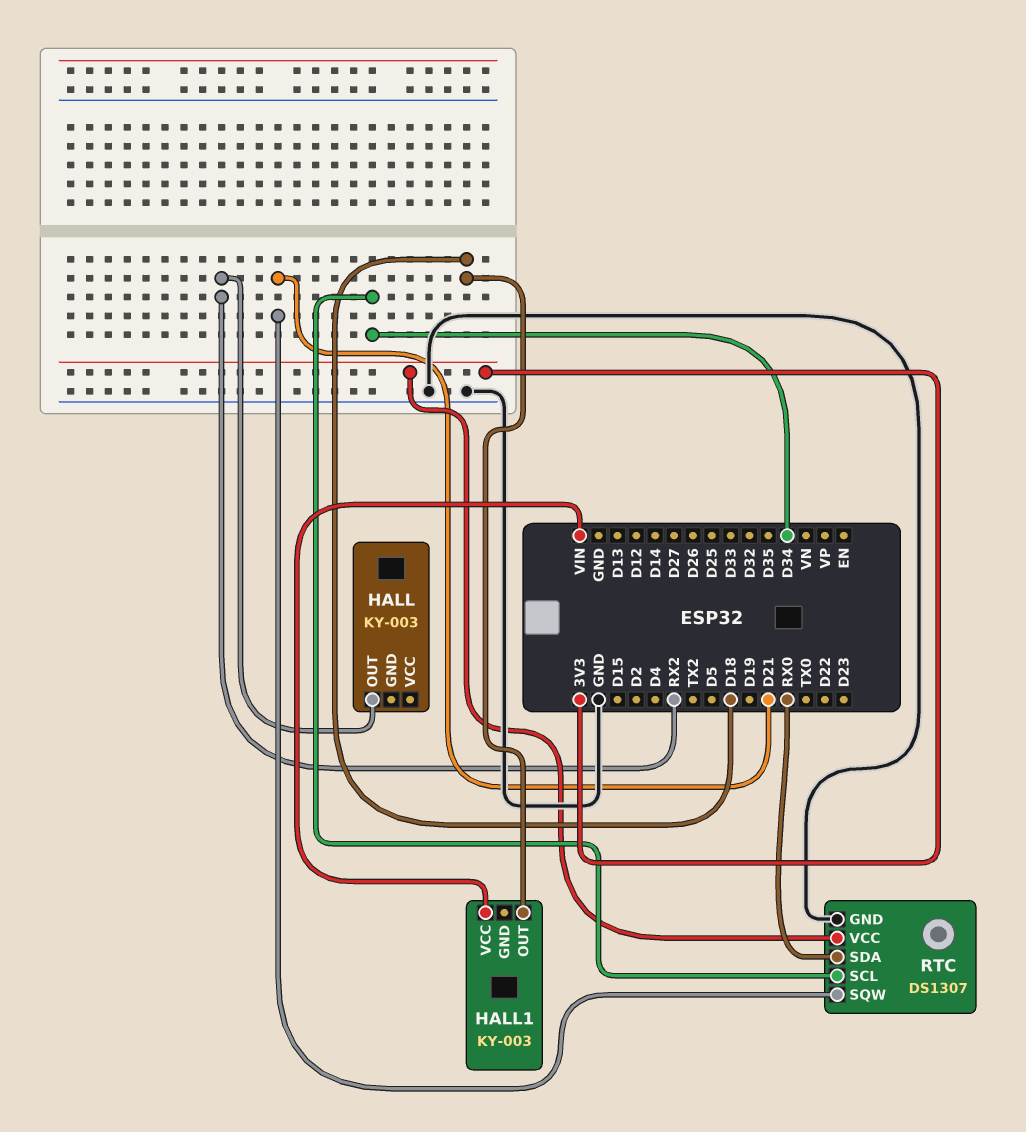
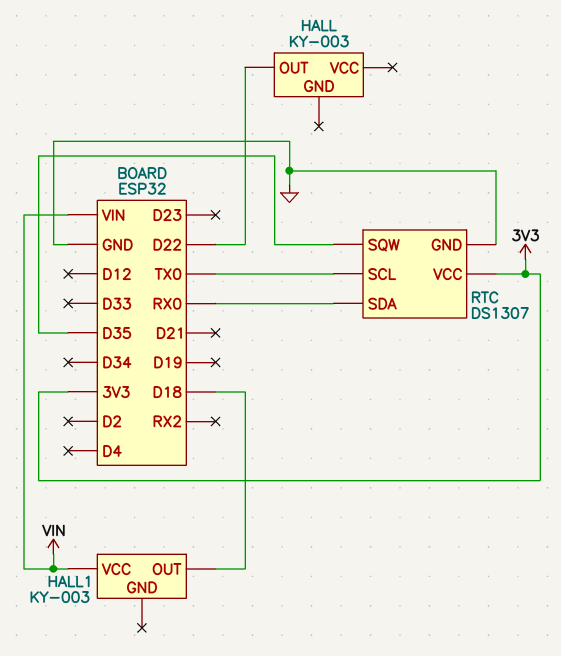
HALL pin OUT: RX2 -> D22
RTC pin SCL: D34 -> TX0
RTC pin SQW: D21 -> D35

